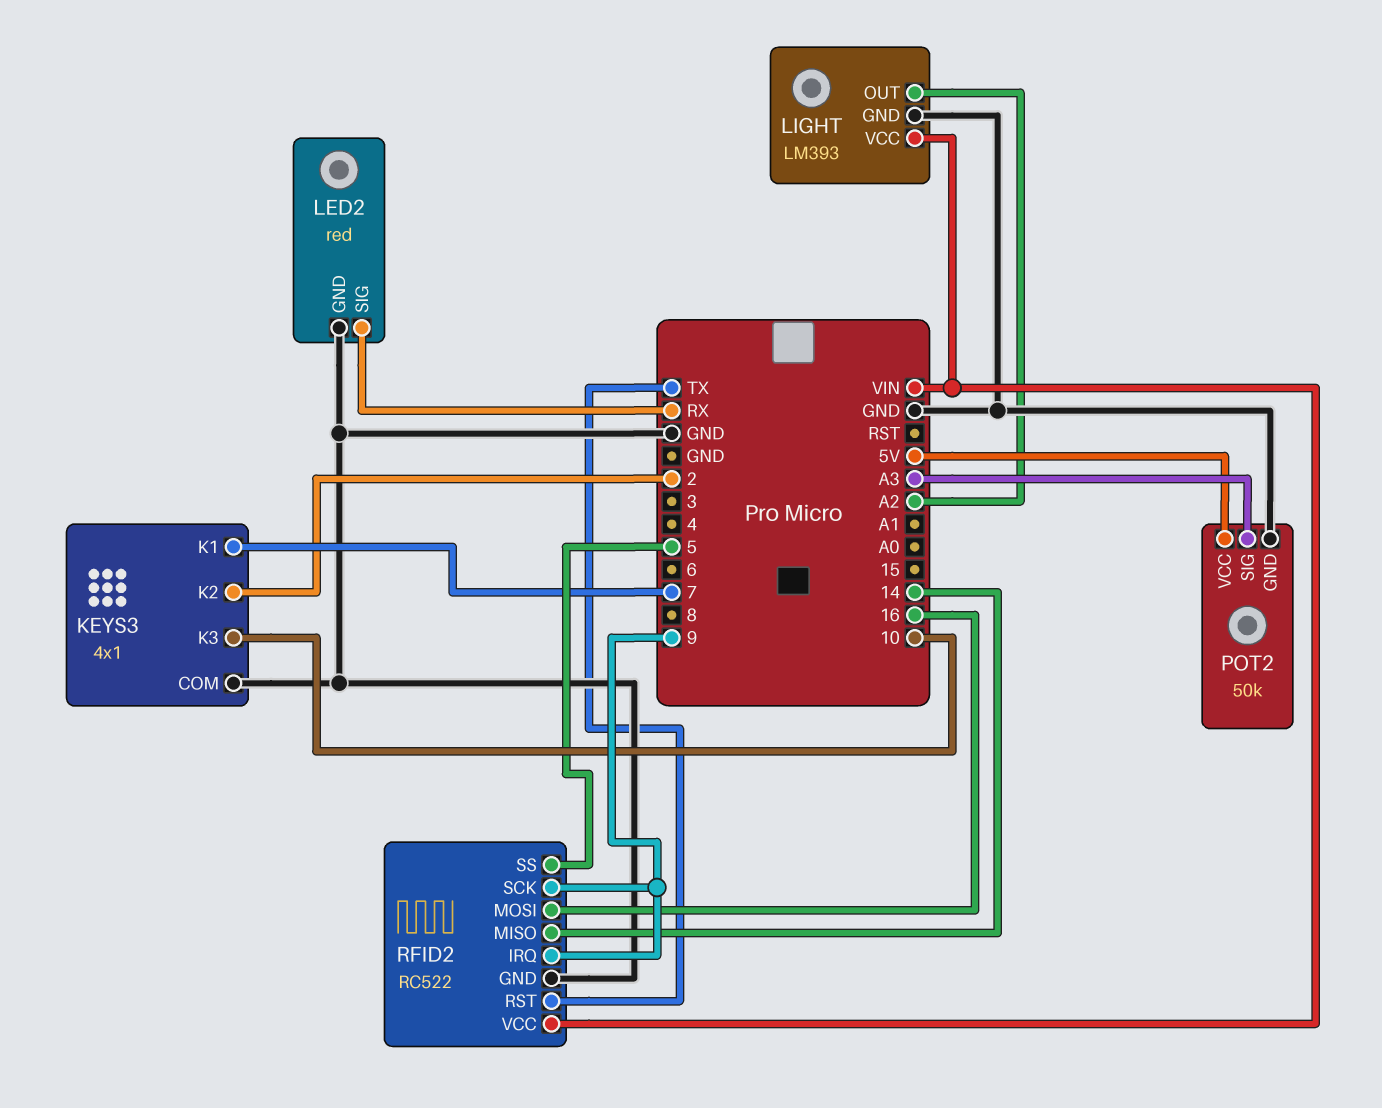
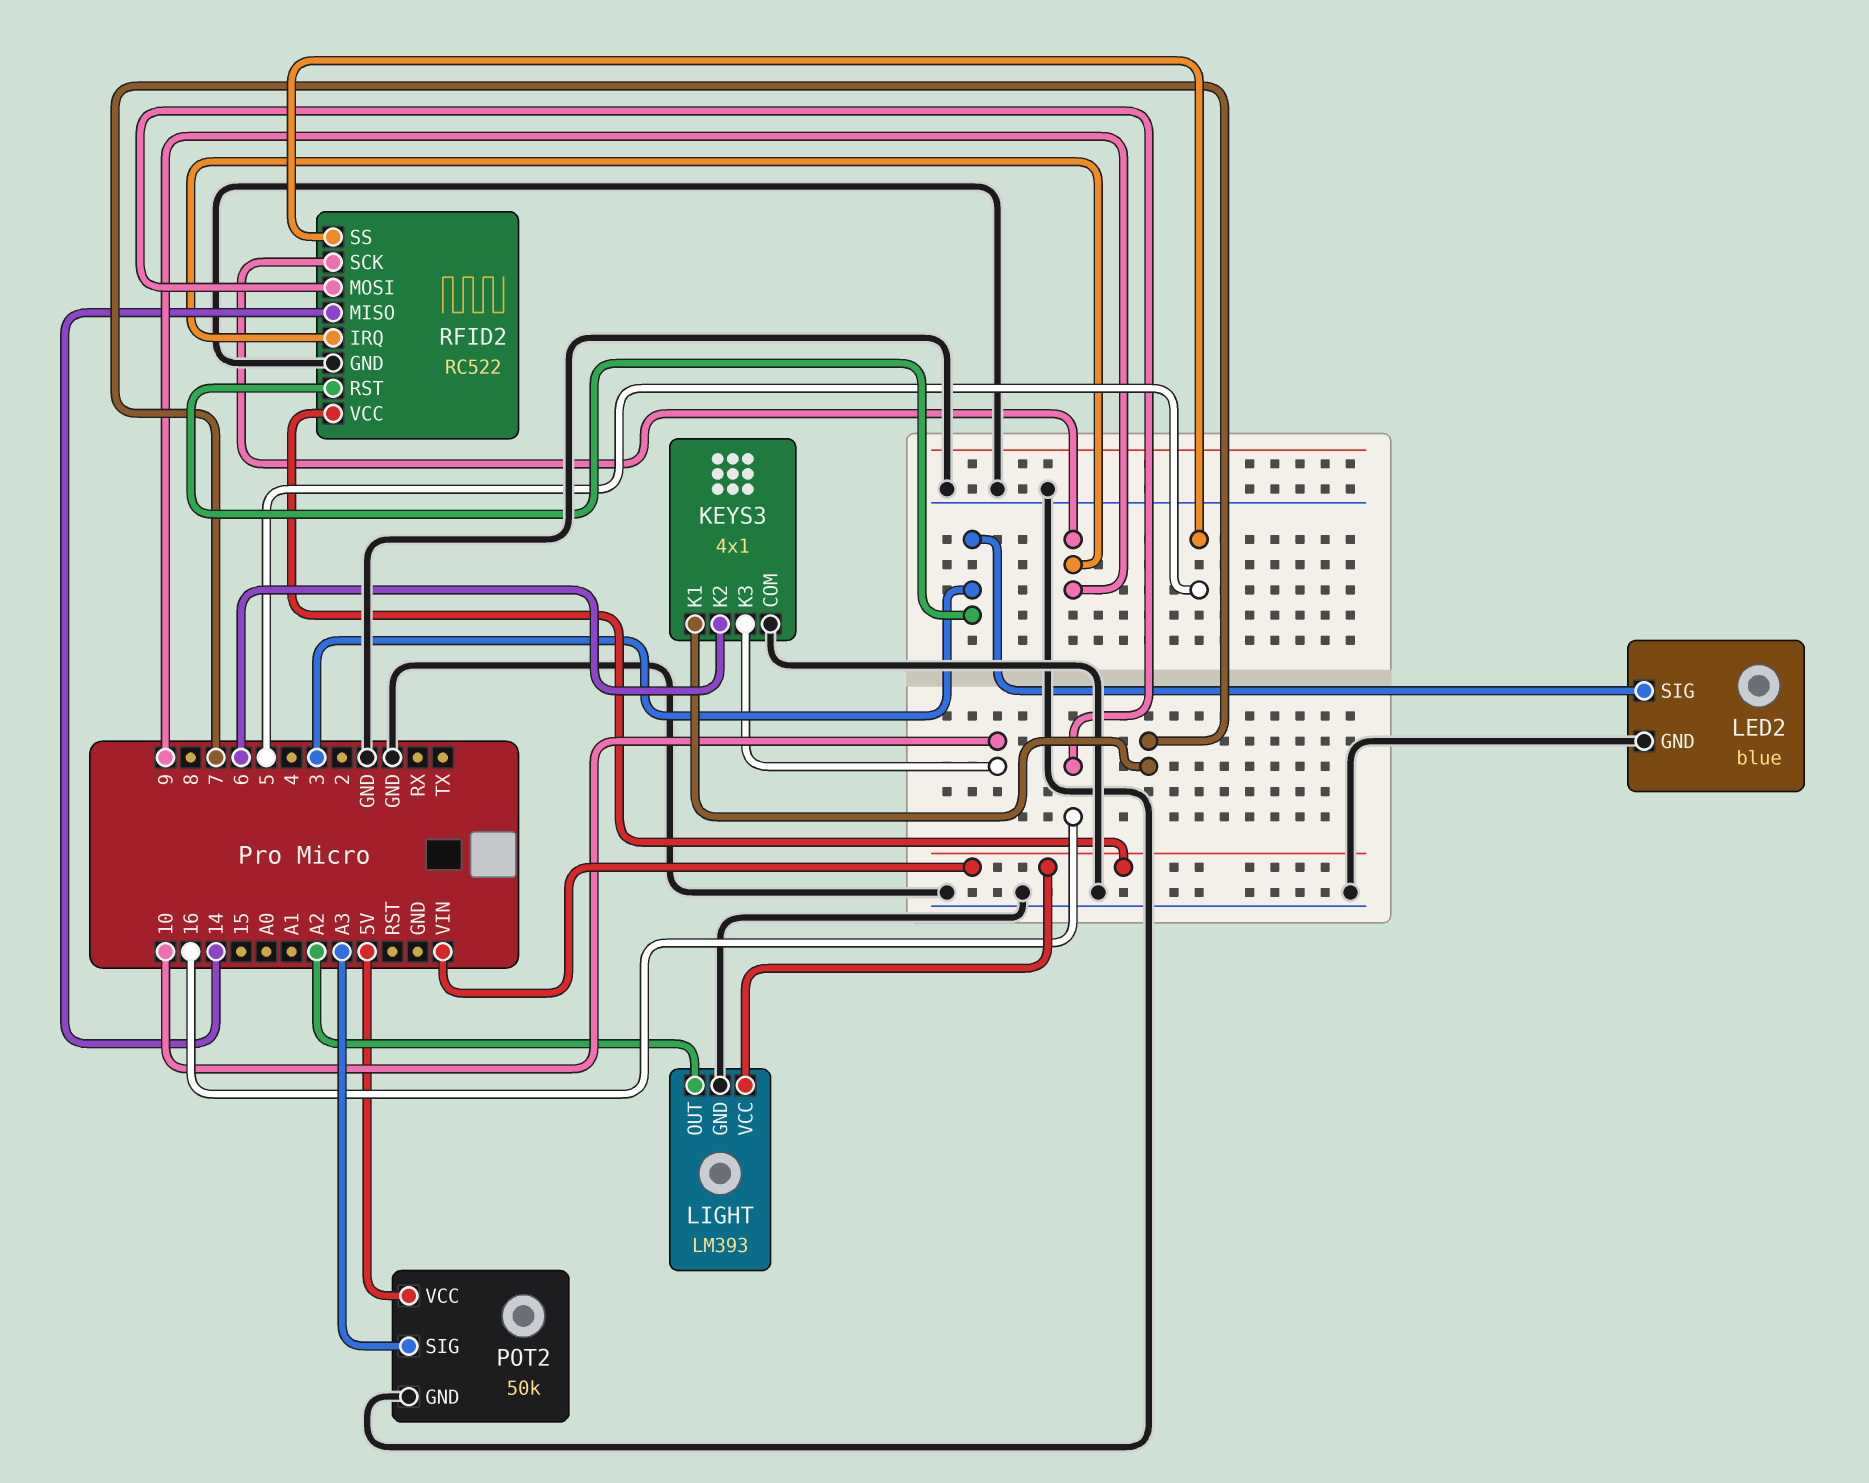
KEYS3 pin K2: 2 -> 6
LED2: red -> blue
LED2 pin SIG: RX -> 3
RFID2 pin RST: TX -> 3

